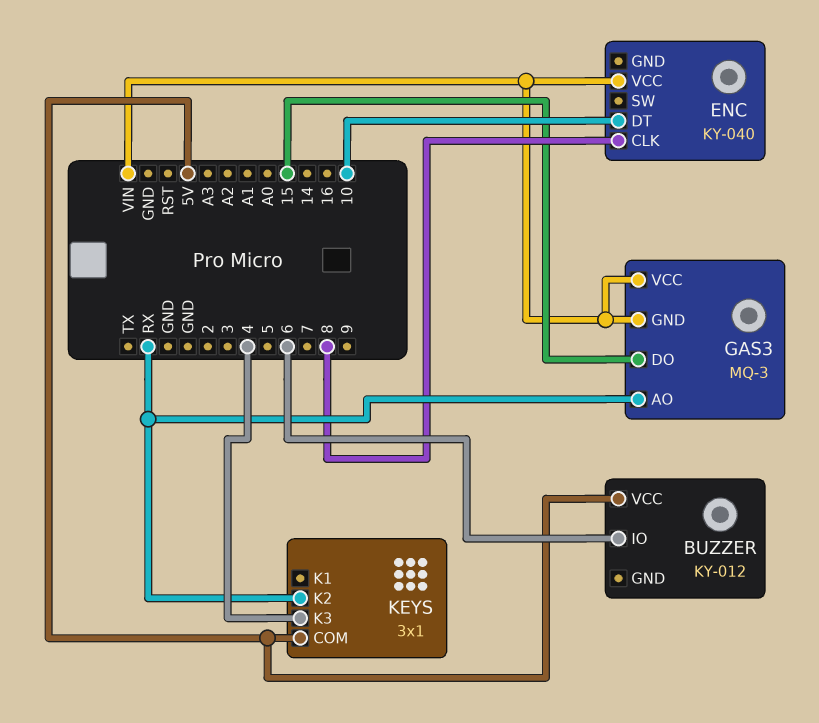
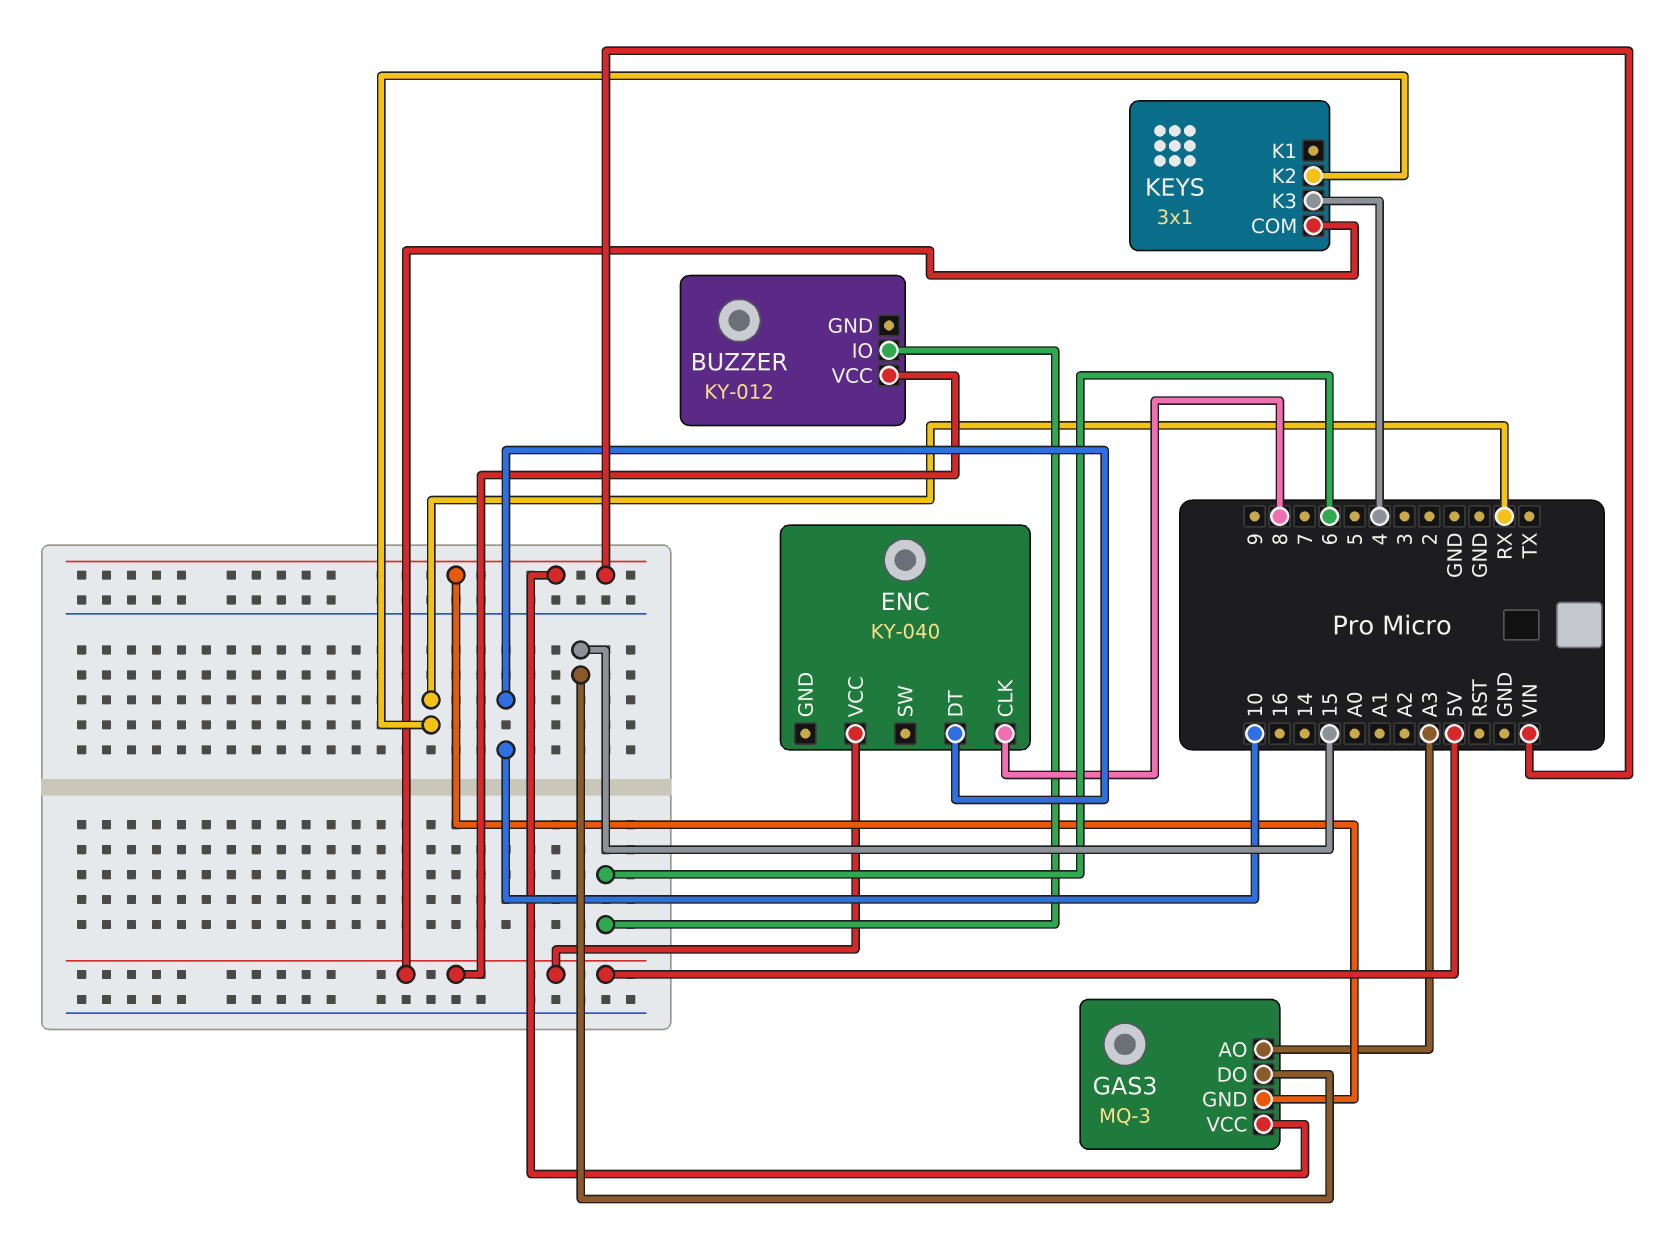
ENC pin VCC: VIN -> 5V
GAS3 pin AO: RX -> A3

